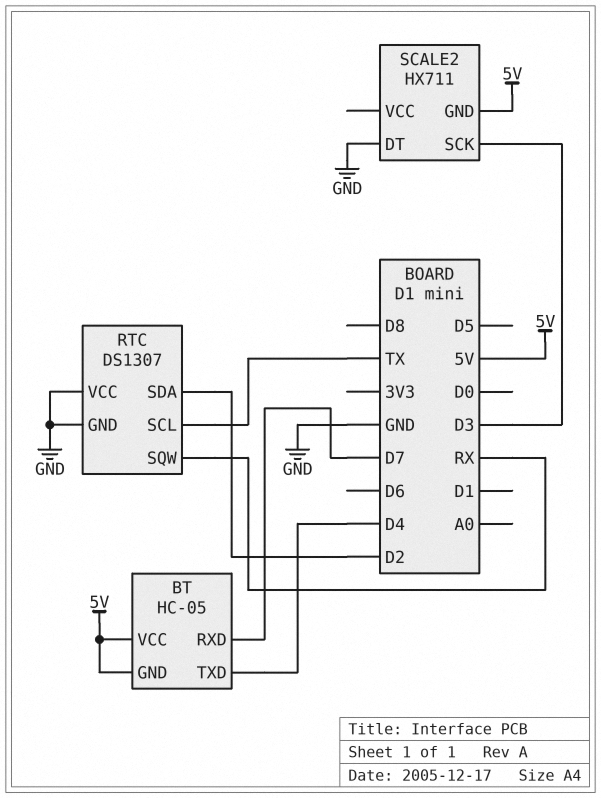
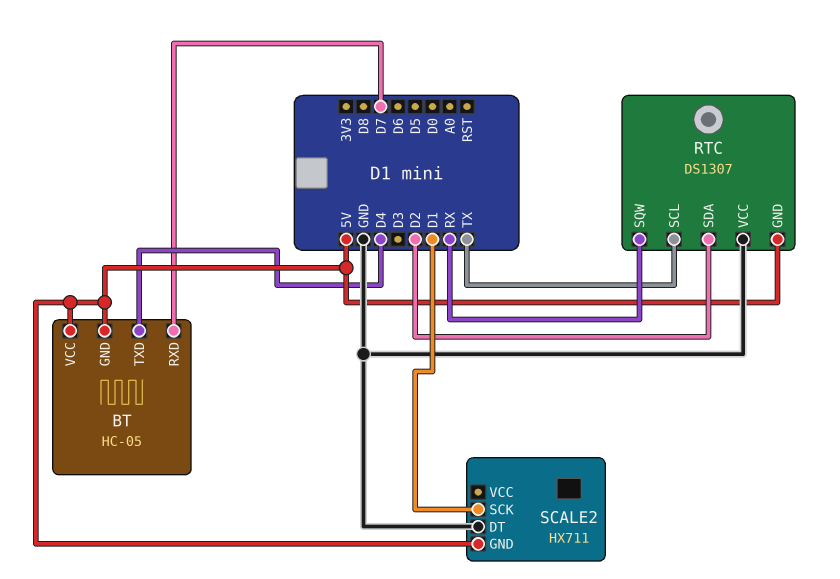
RTC pin GND: GND -> 5V
SCALE2 pin SCK: D3 -> D1

